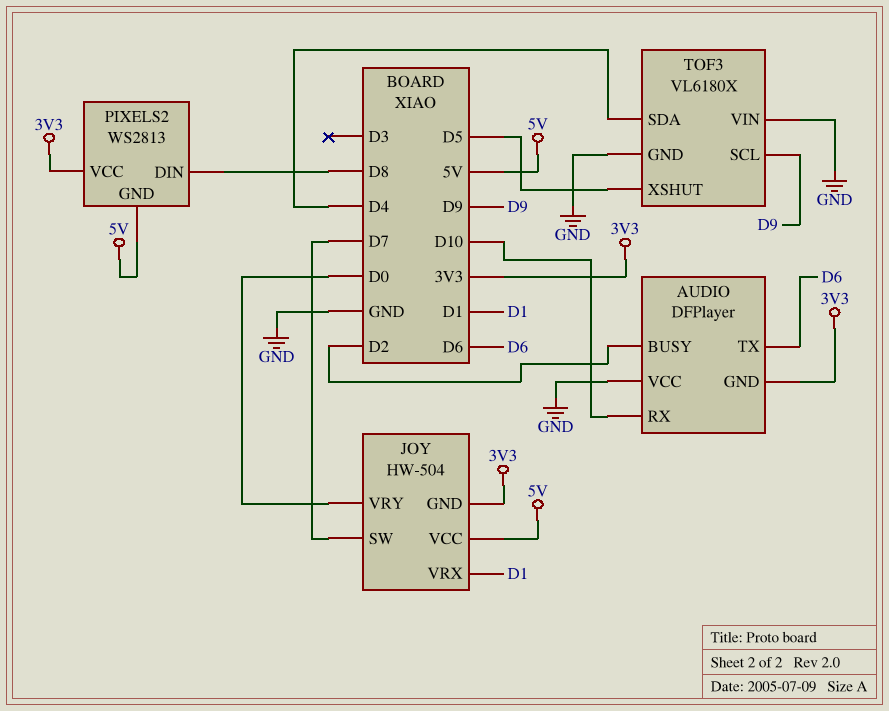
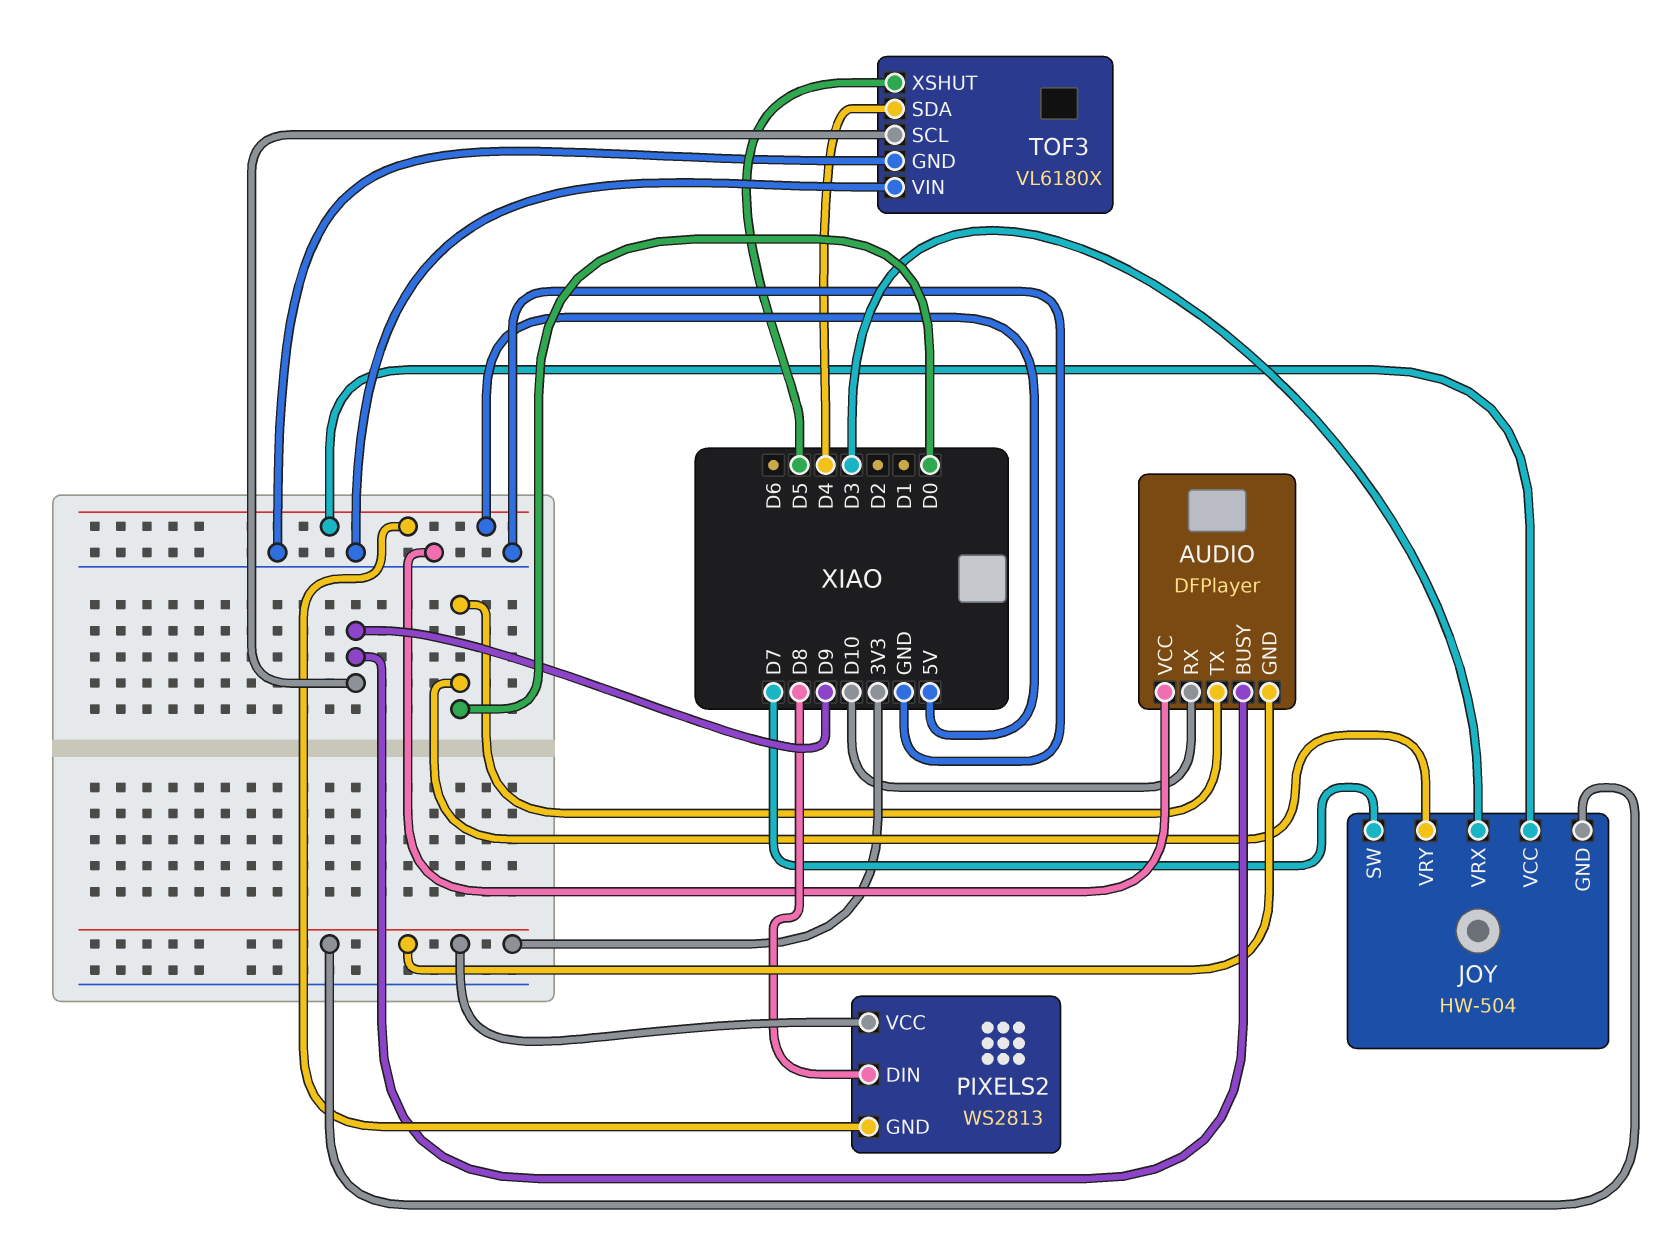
AUDIO pin BUSY: D2 -> D9
AUDIO pin TX: D6 -> D0
JOY pin VRX: D1 -> D3

